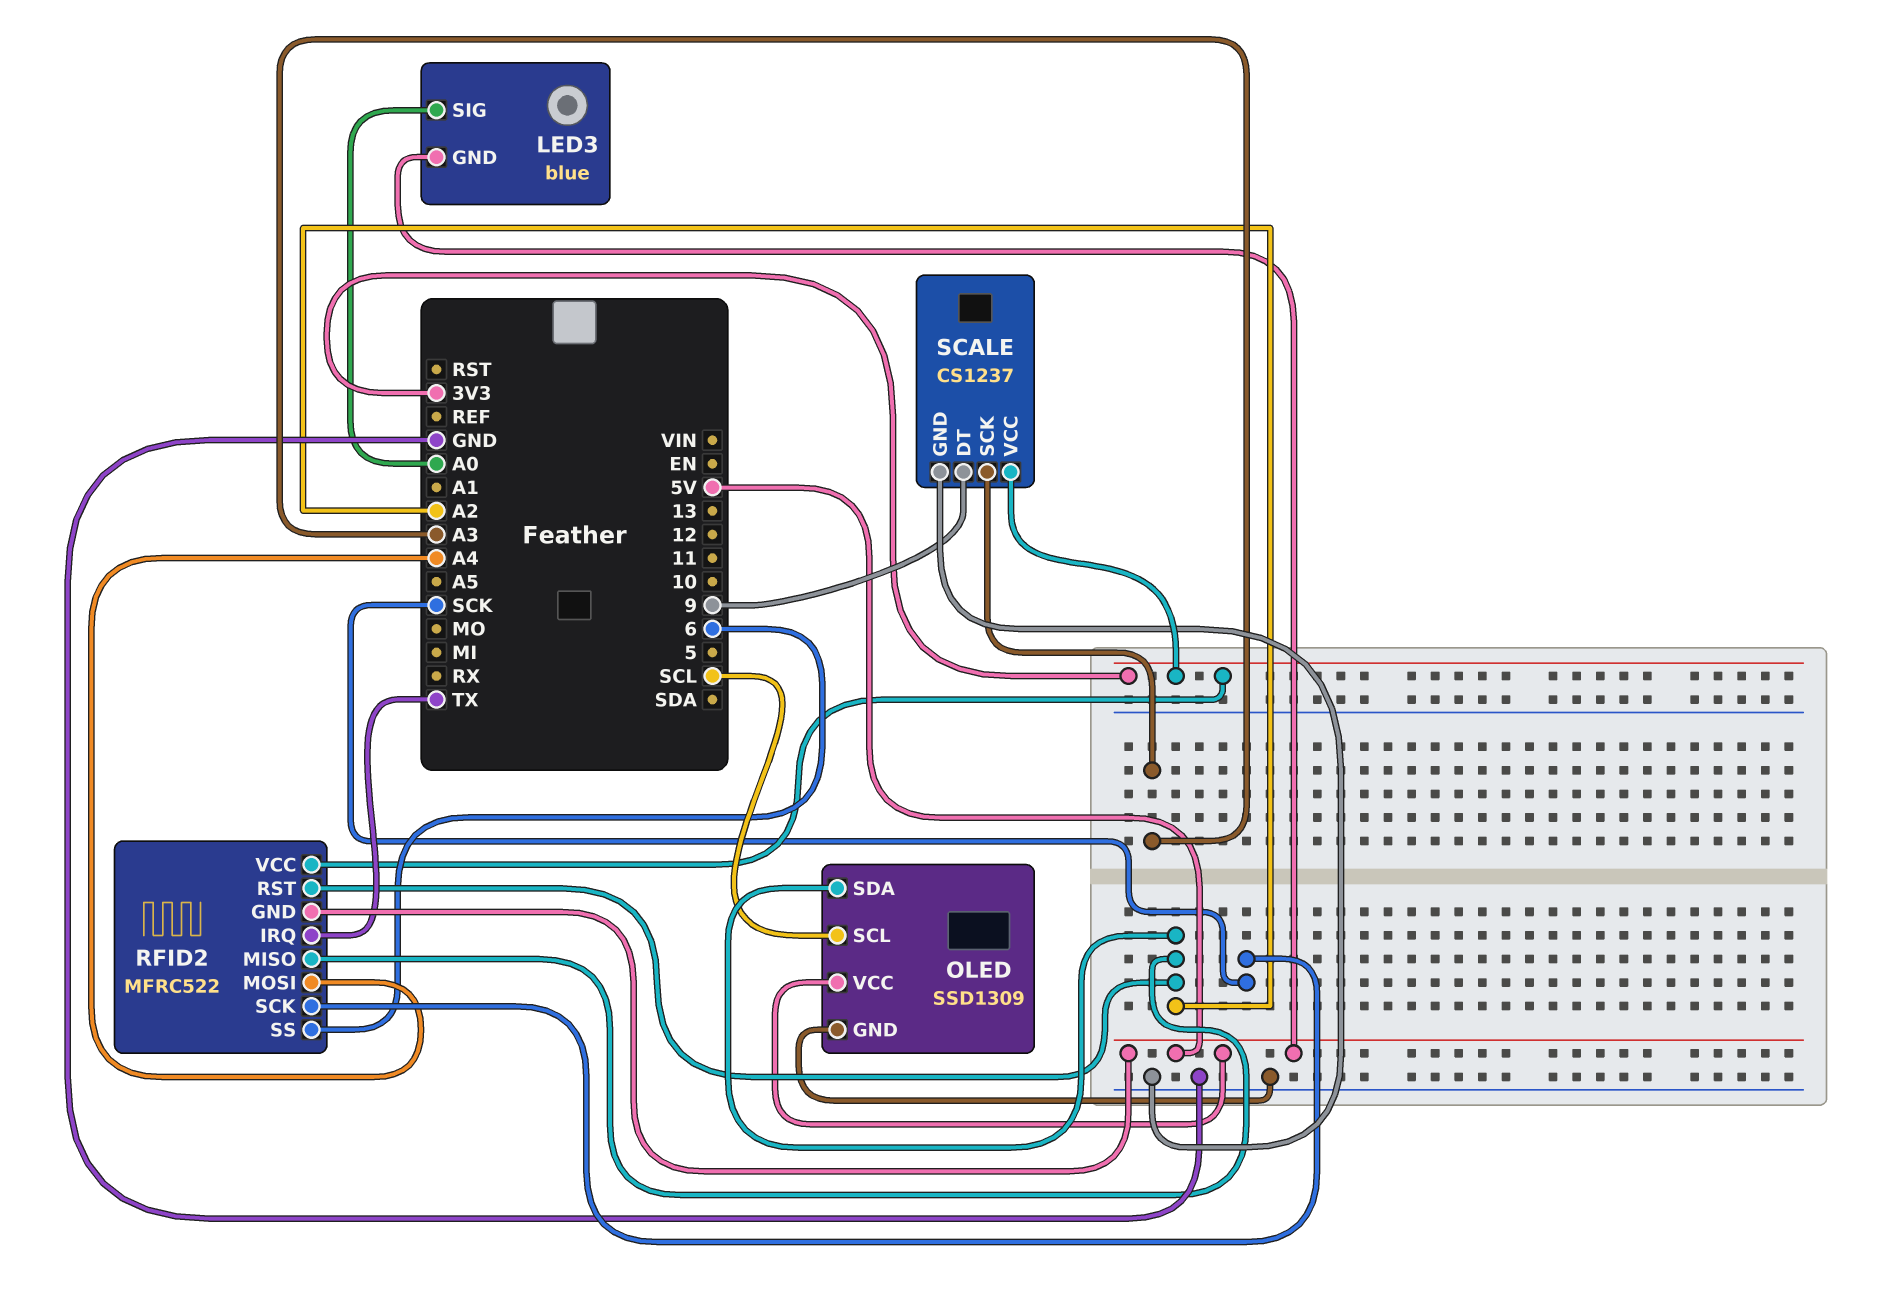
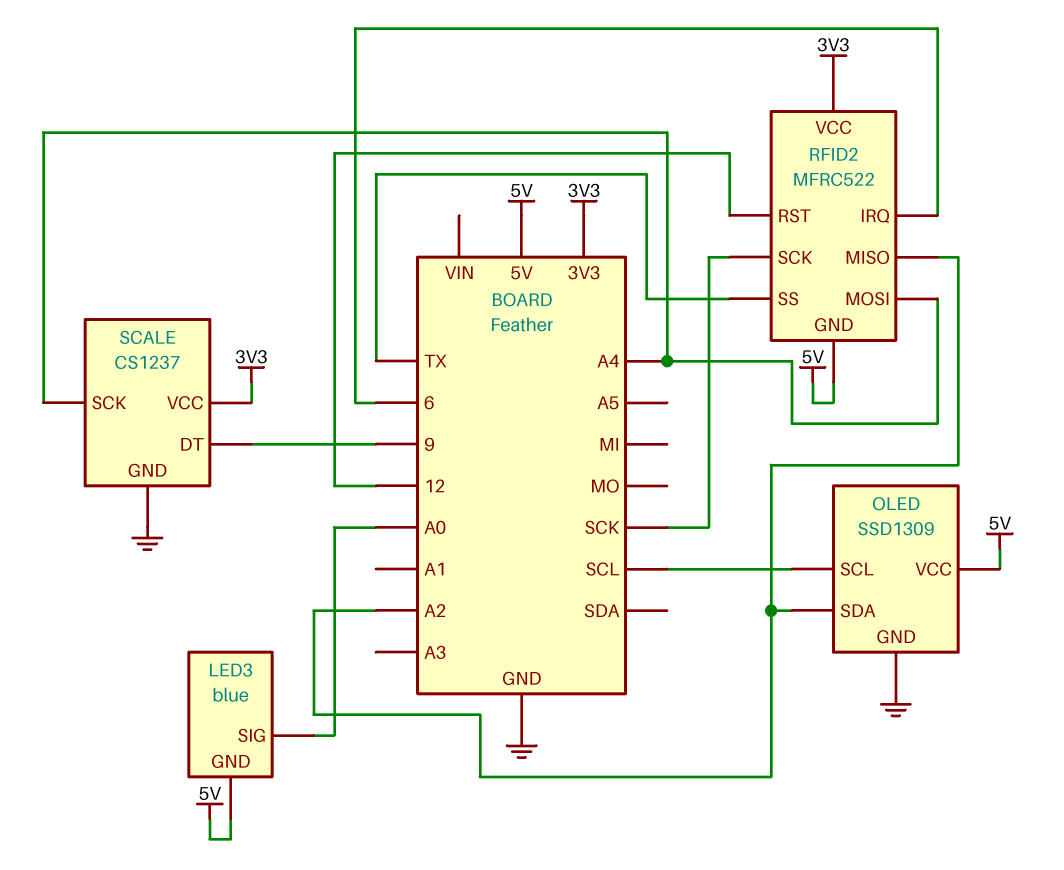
RFID2 pin IRQ: TX -> 6
RFID2 pin RST: A2 -> 12
RFID2 pin SS: 6 -> TX
SCALE pin SCK: A3 -> A4

